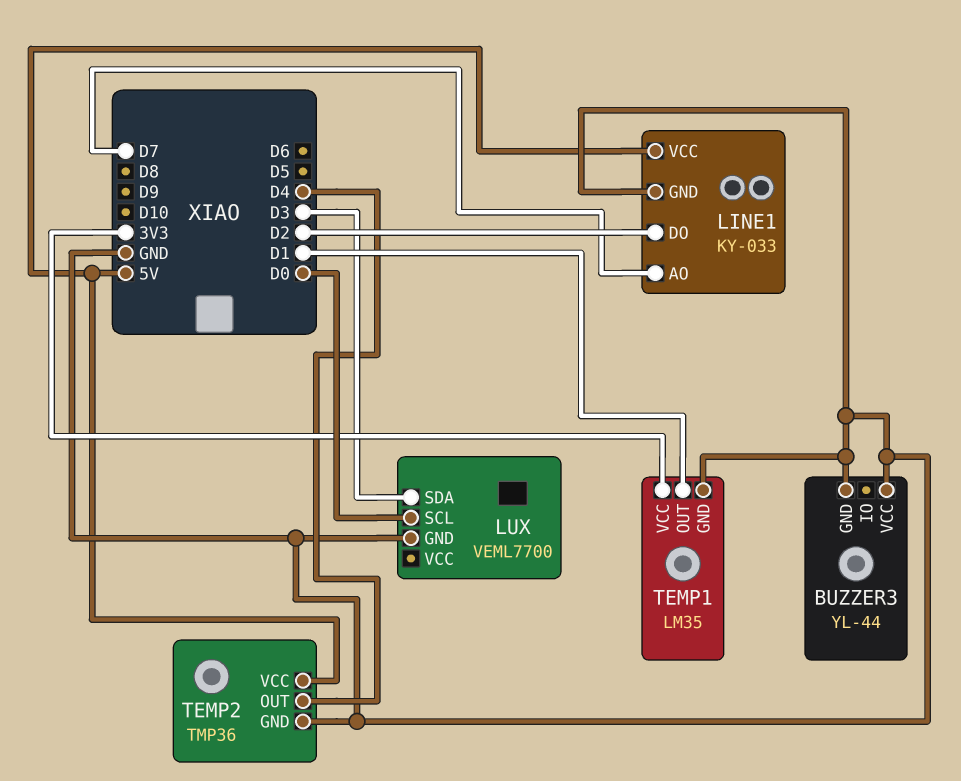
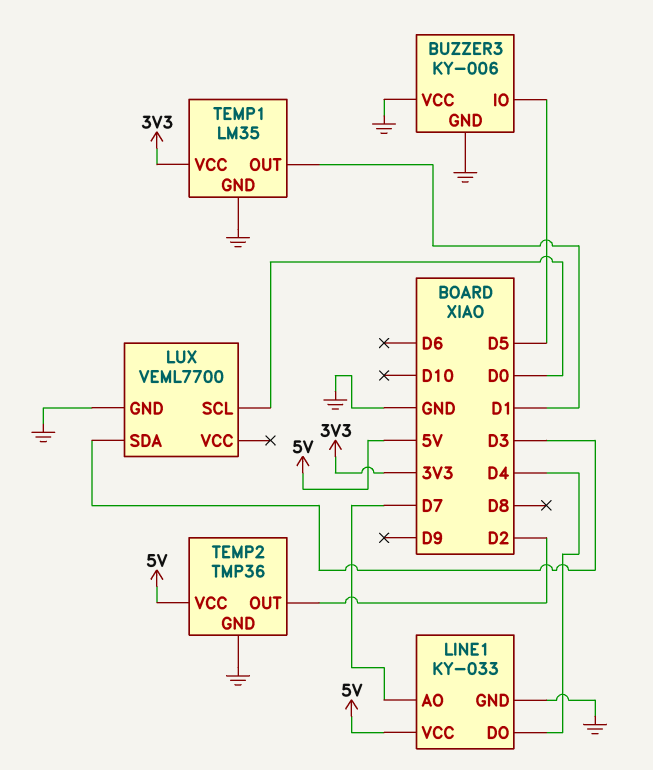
BUZZER3: YL-44 -> KY-006
BUZZER3 pin IO: none -> D5
LINE1 pin DO: D2 -> D4
TEMP2 pin OUT: D4 -> D2

